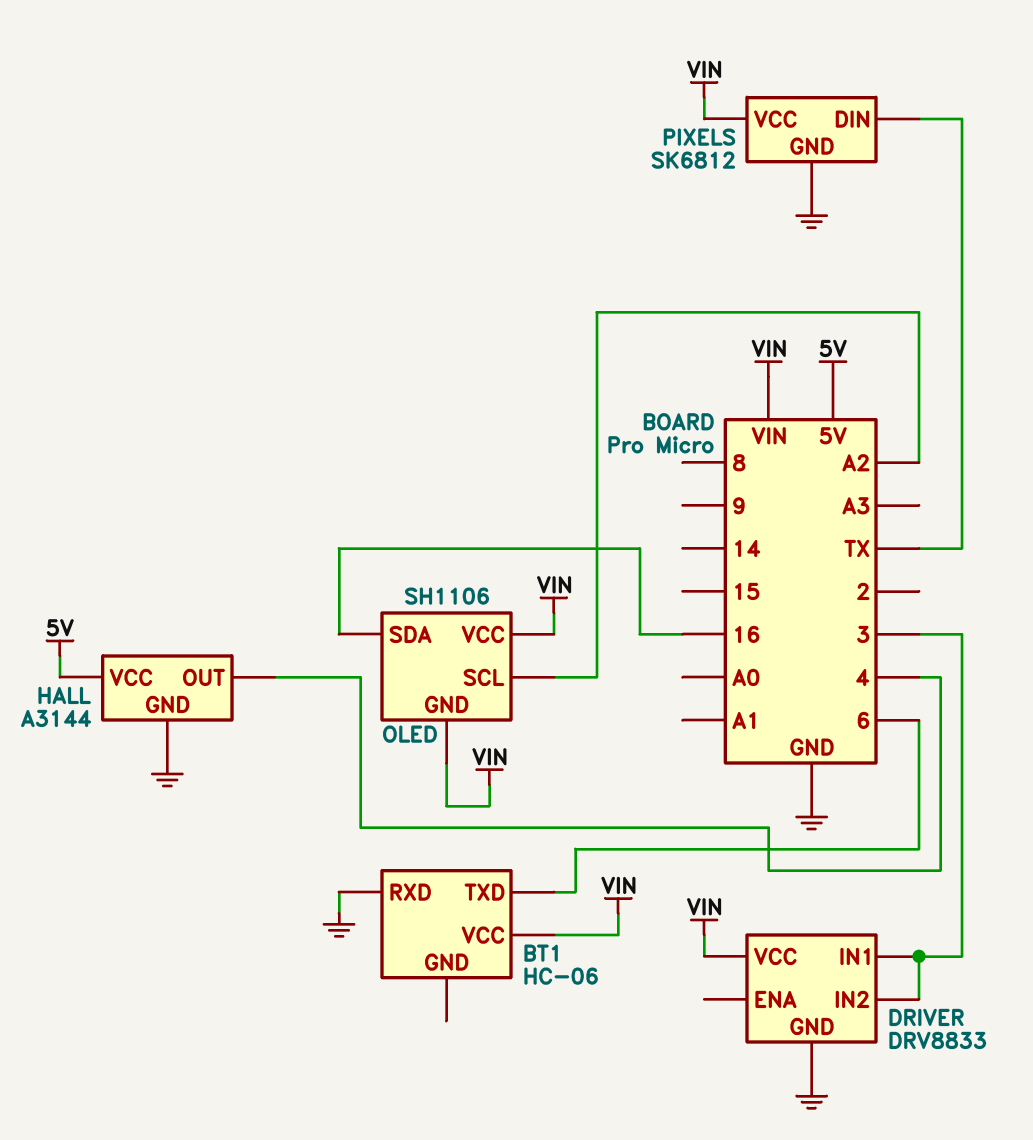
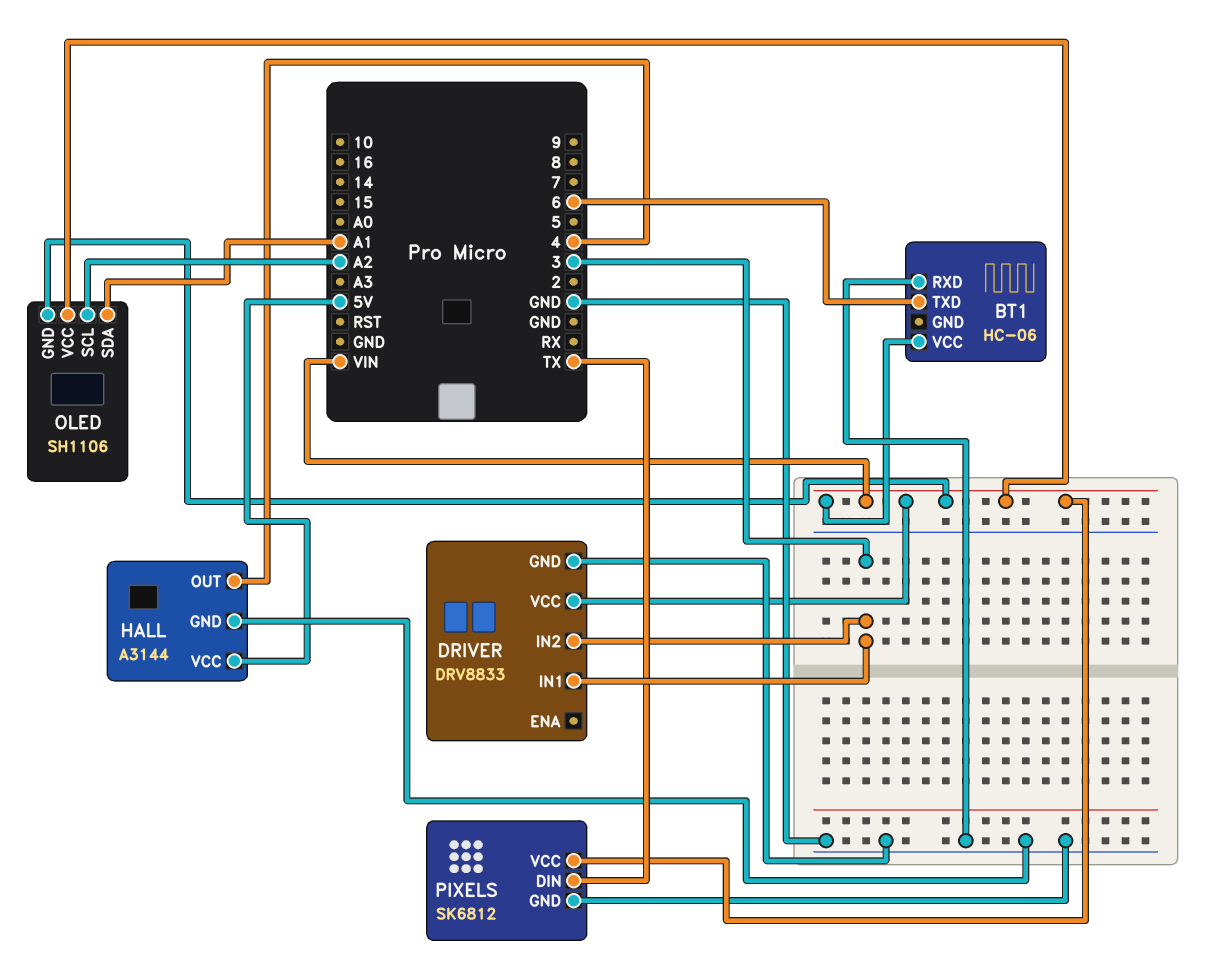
OLED pin SDA: 16 -> A1

